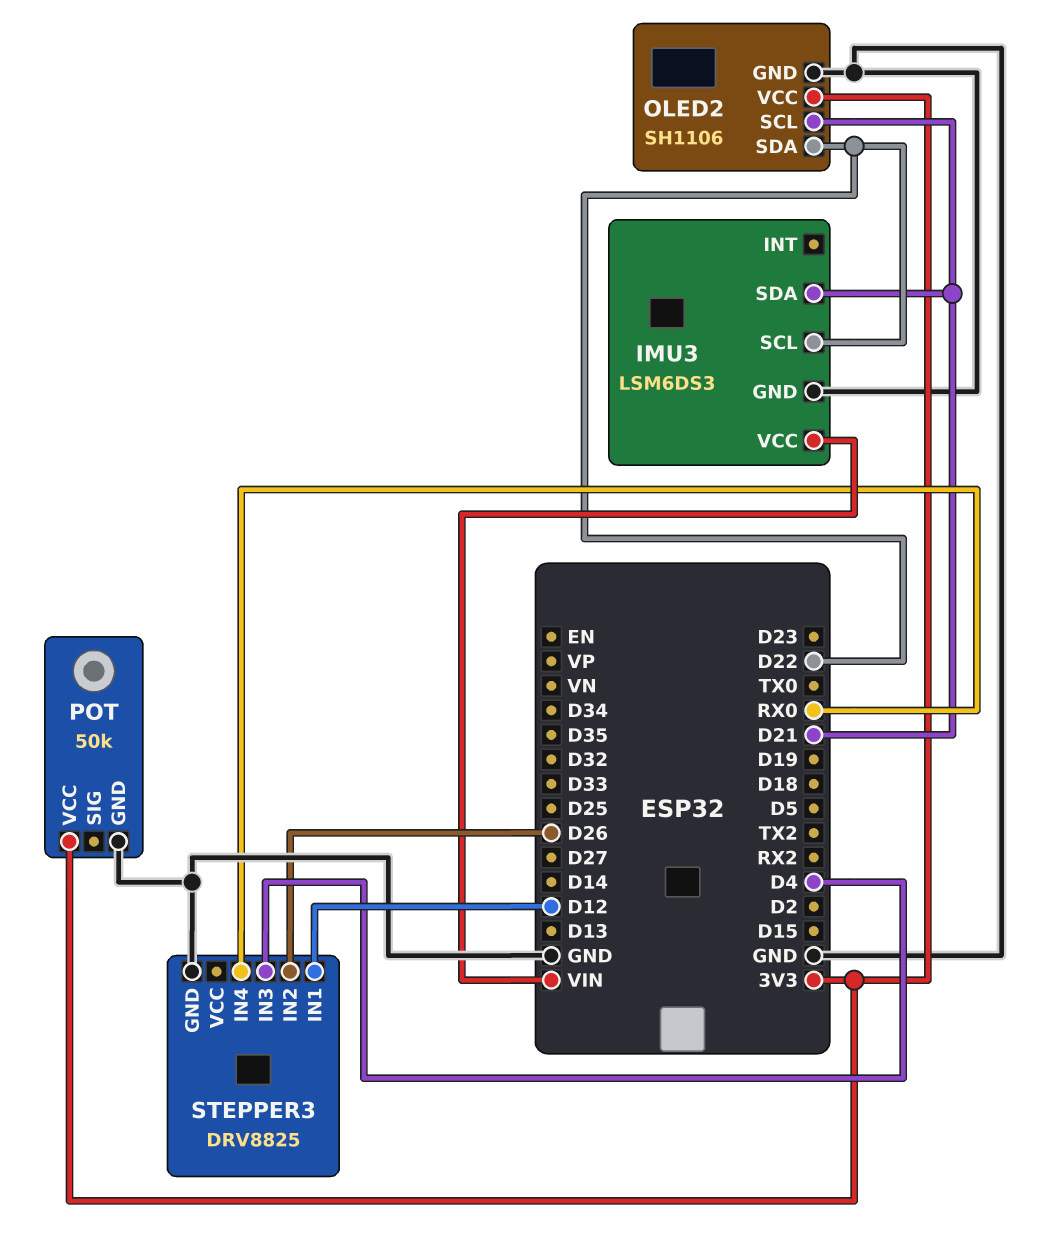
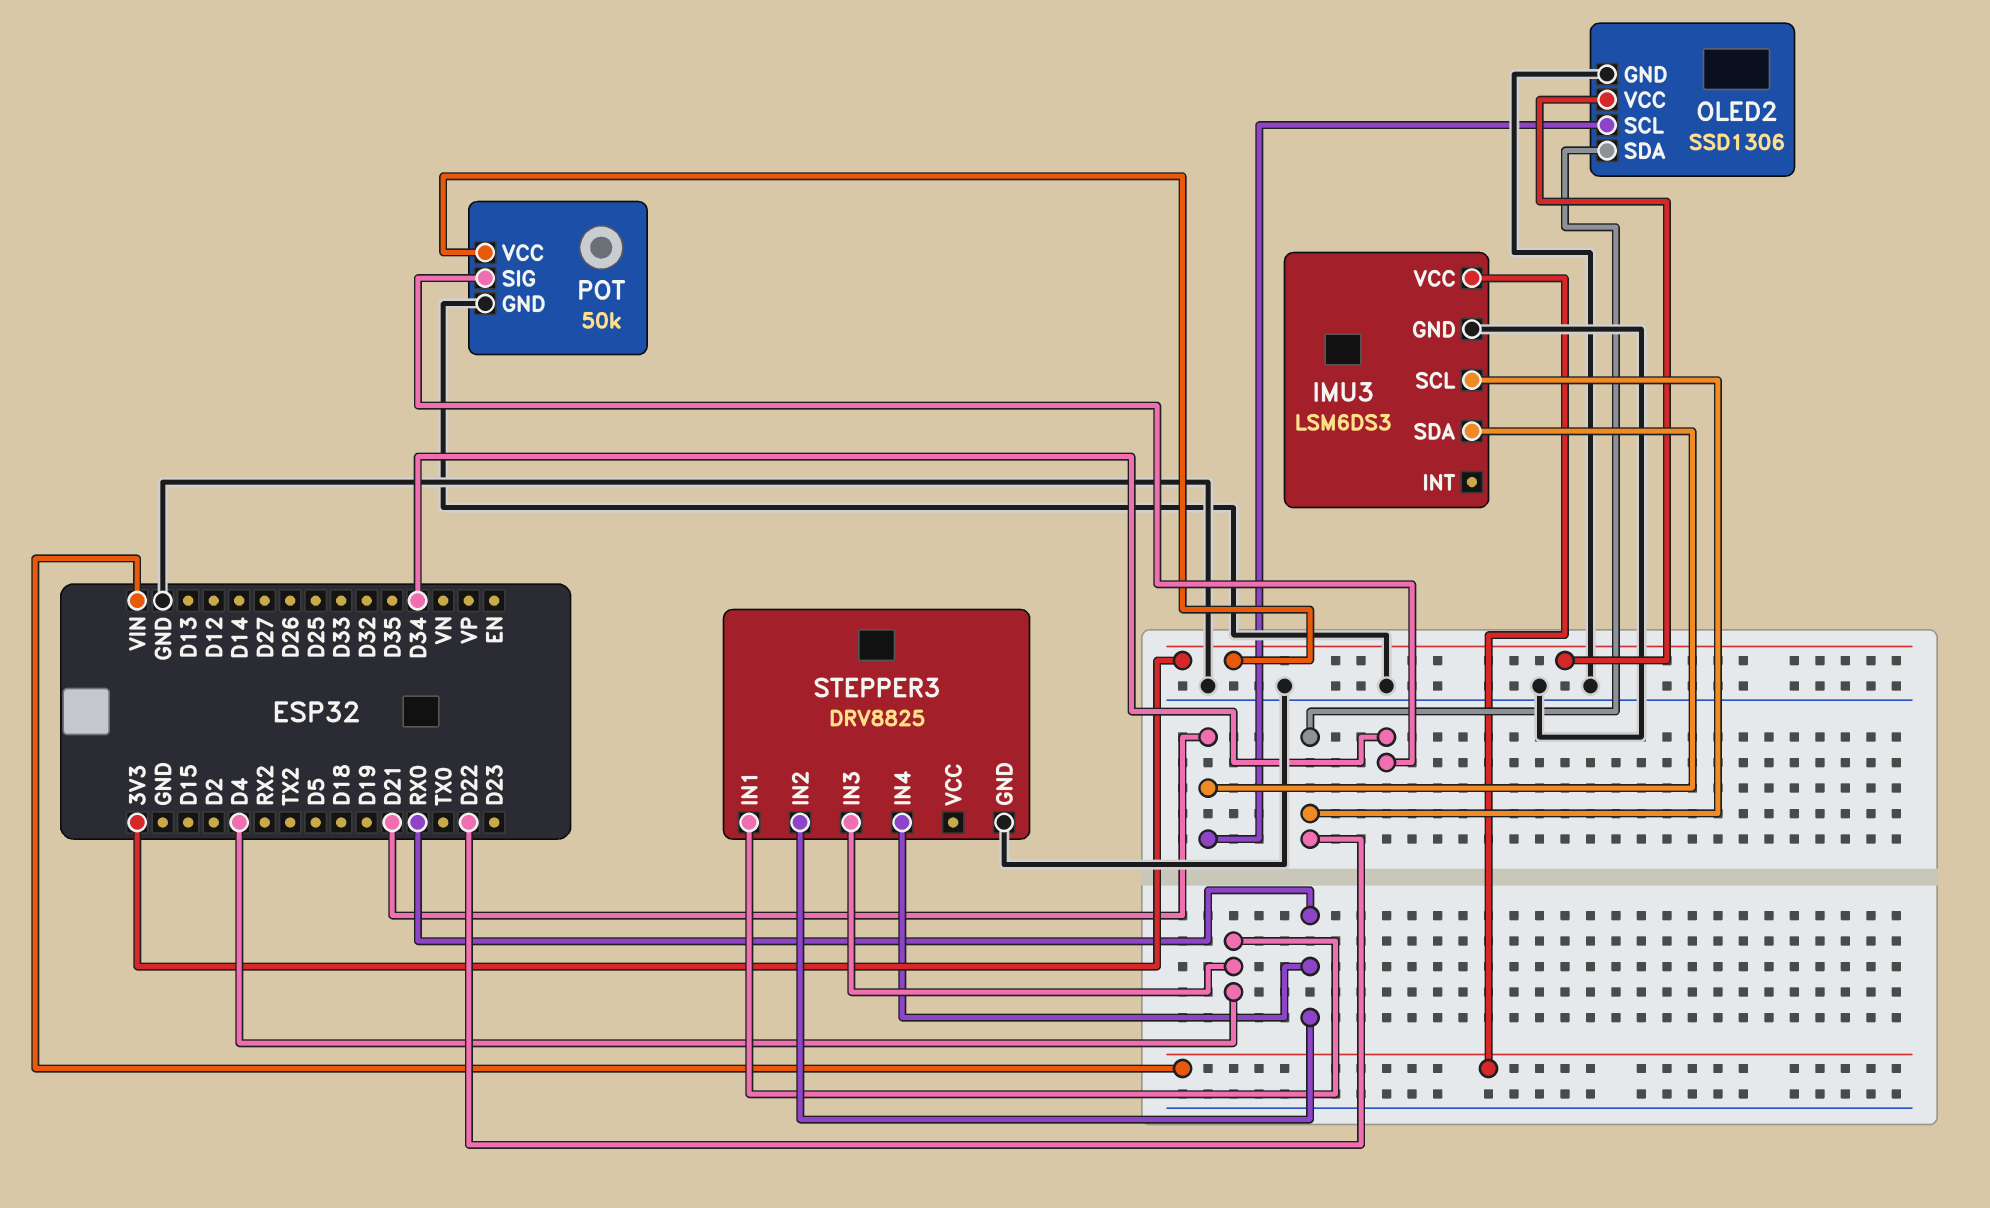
OLED2: SH1106 -> SSD1306
POT pin SIG: none -> D34
STEPPER3 pin IN1: D12 -> D4
STEPPER3 pin IN2: D26 -> RX0

